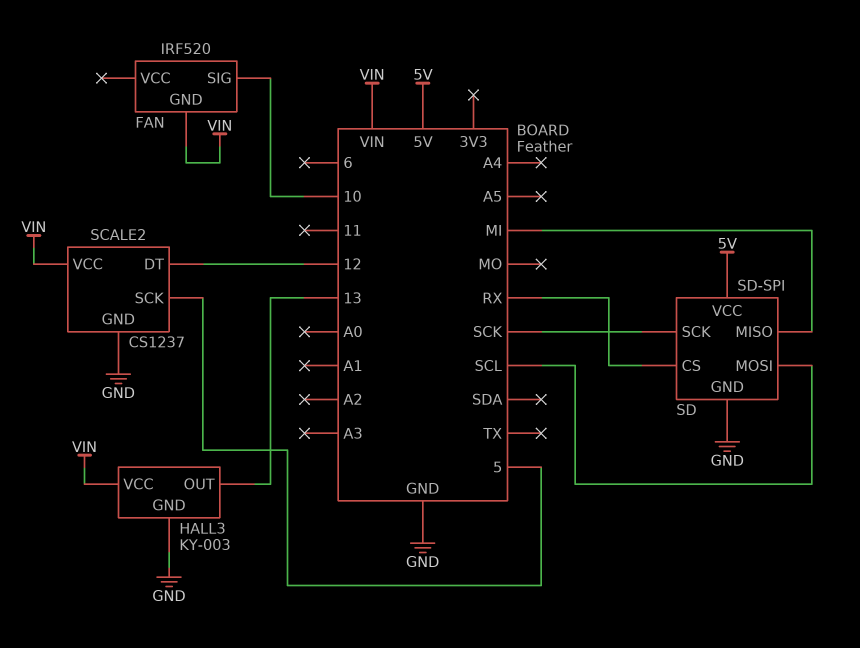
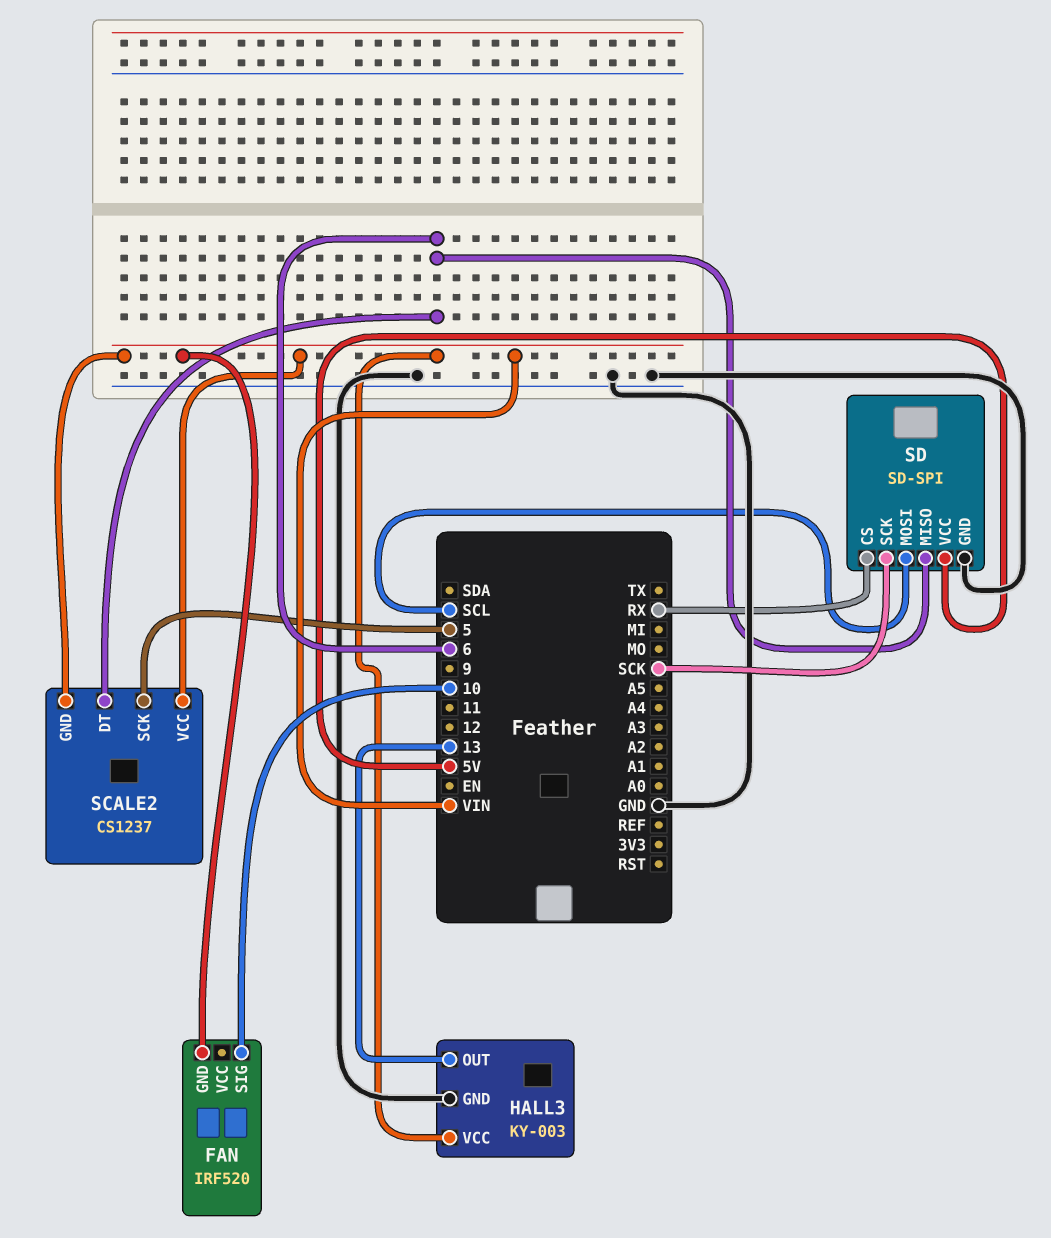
SCALE2 pin DT: 12 -> 6
SCALE2 pin GND: GND -> VIN
SD pin MISO: MI -> 6

